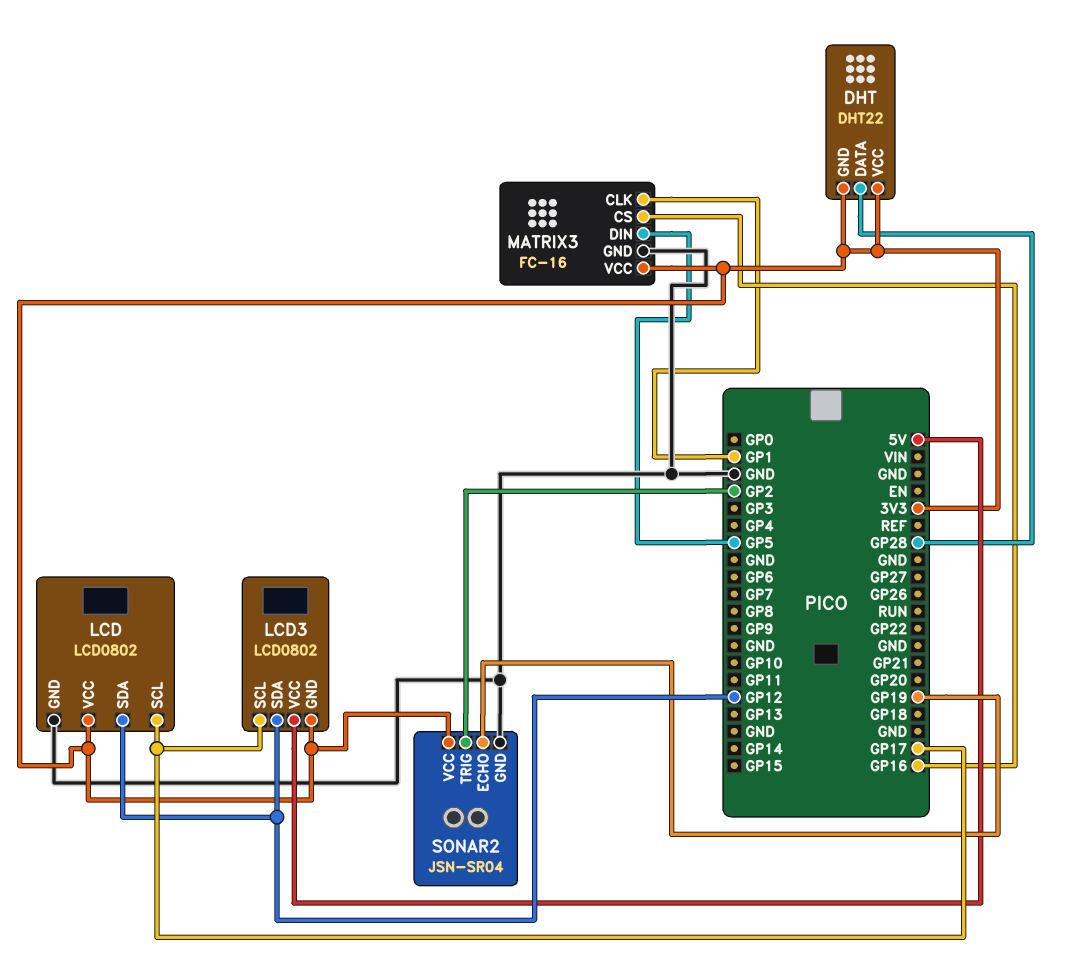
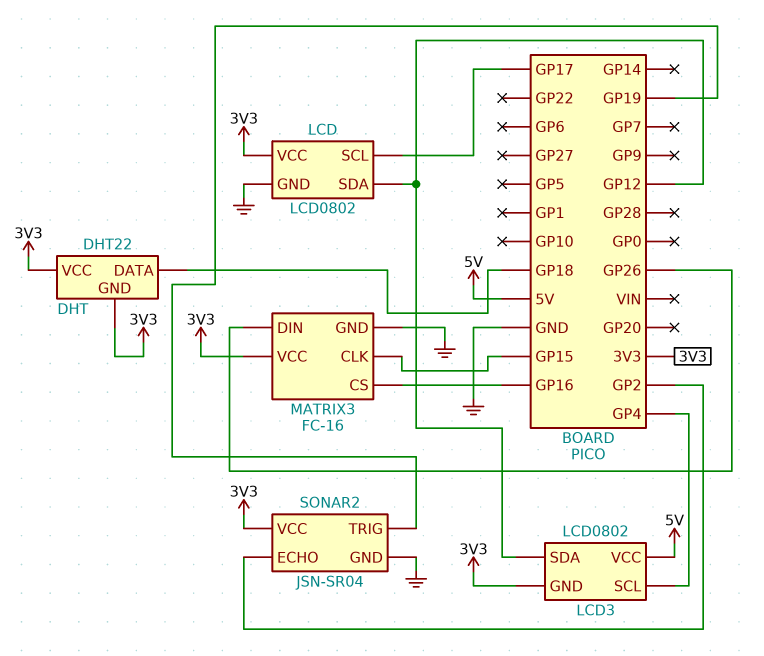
DHT pin DATA: GP28 -> GP18
LCD3 pin SCL: GP17 -> GP4
MATRIX3 pin CLK: GP1 -> GP15
MATRIX3 pin DIN: GP5 -> GP26
SONAR2 pin ECHO: GP19 -> GP2
SONAR2 pin TRIG: GP2 -> GP19

